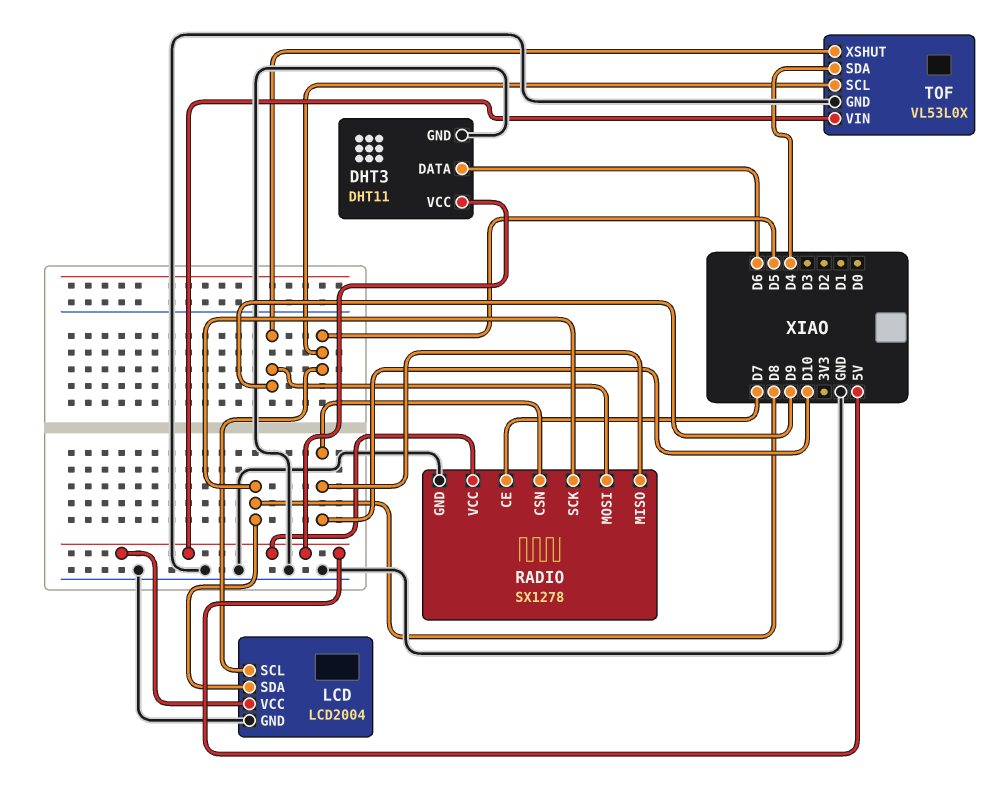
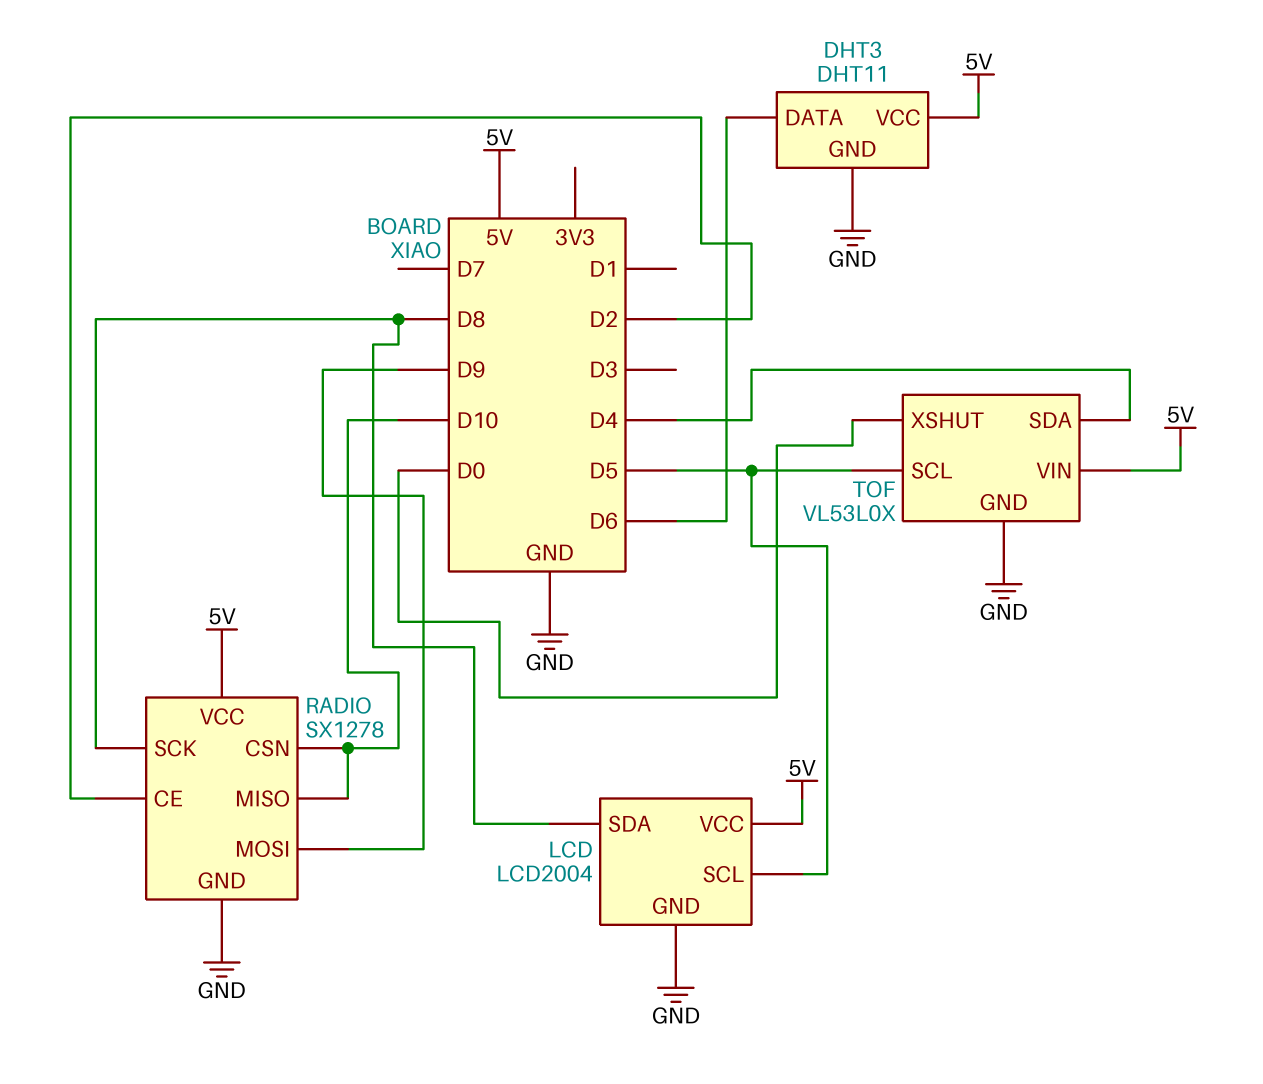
RADIO pin CE: D7 -> D2
TOF pin XSHUT: D9 -> D0

